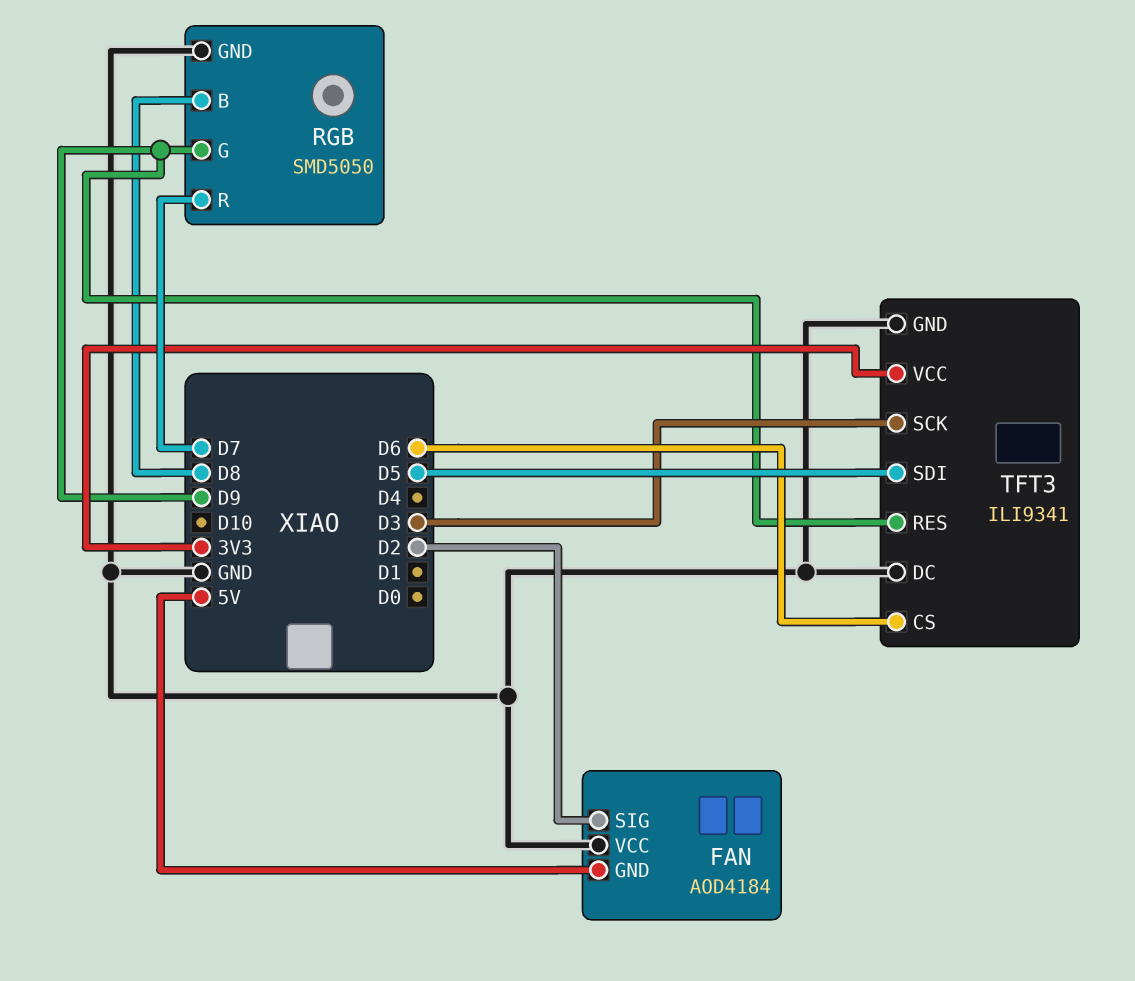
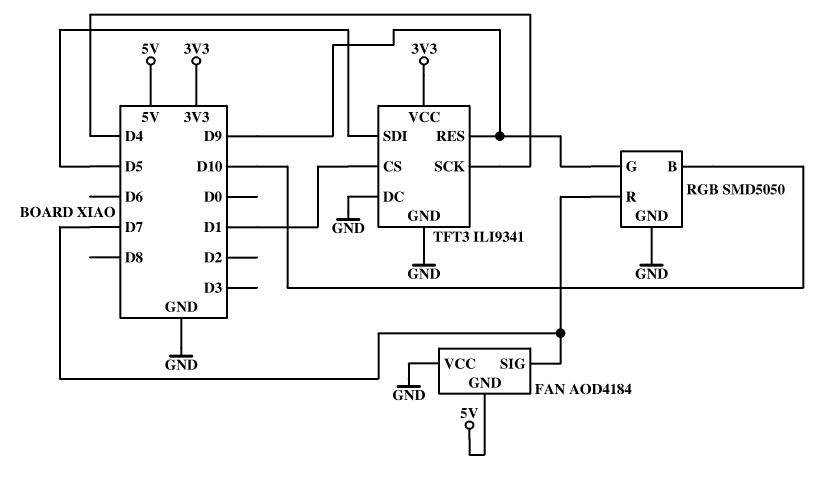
FAN pin SIG: D2 -> D7
RGB pin B: D8 -> D10
TFT3 pin CS: D6 -> D1
TFT3 pin SCK: D3 -> D4

